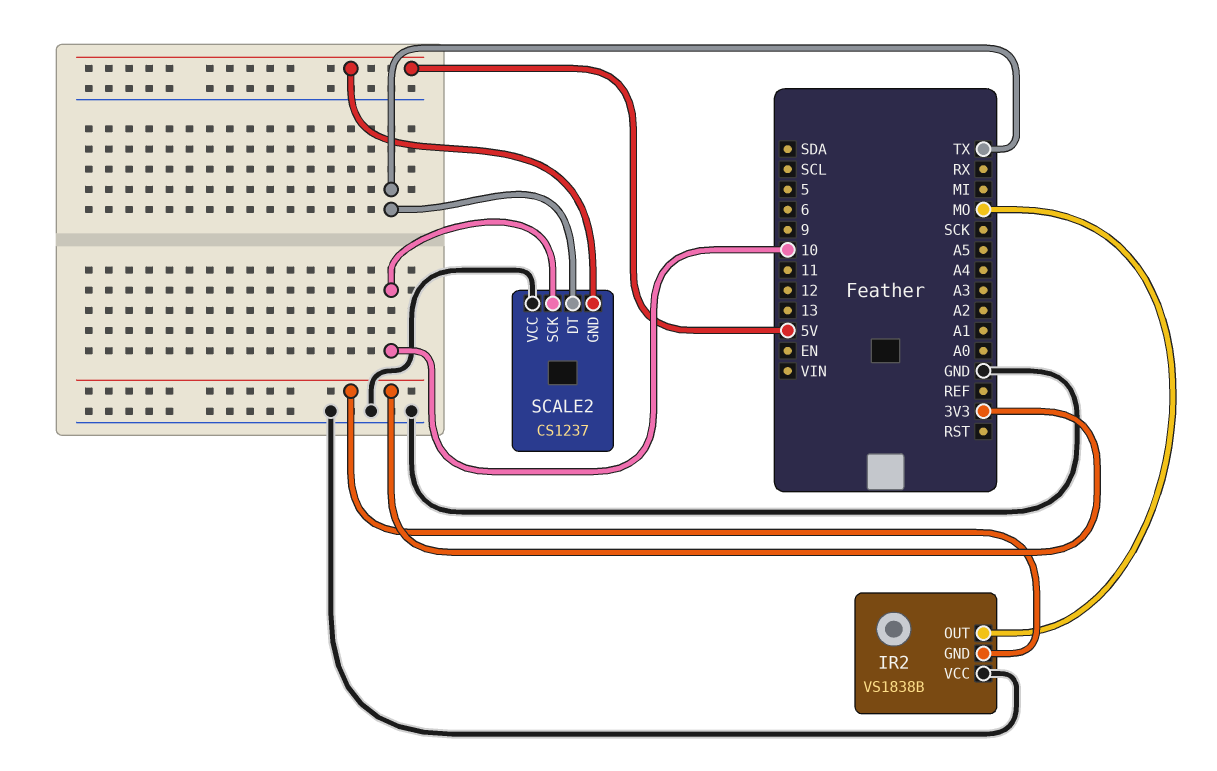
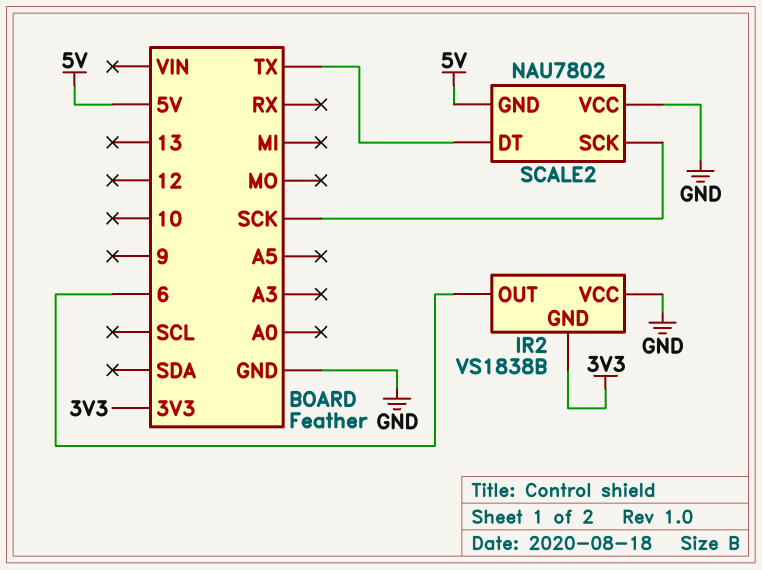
IR2 pin OUT: MO -> 6
SCALE2: CS1237 -> NAU7802
SCALE2 pin SCK: 10 -> SCK

